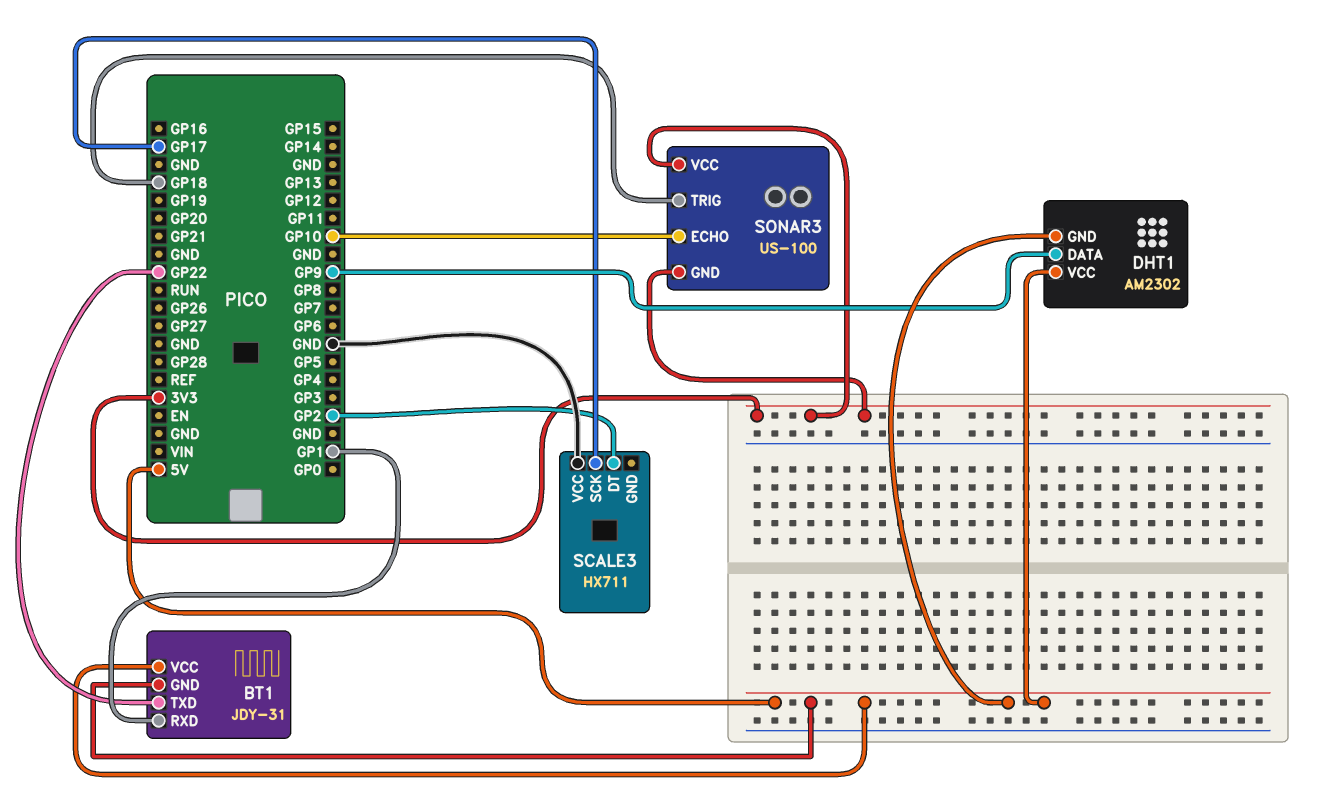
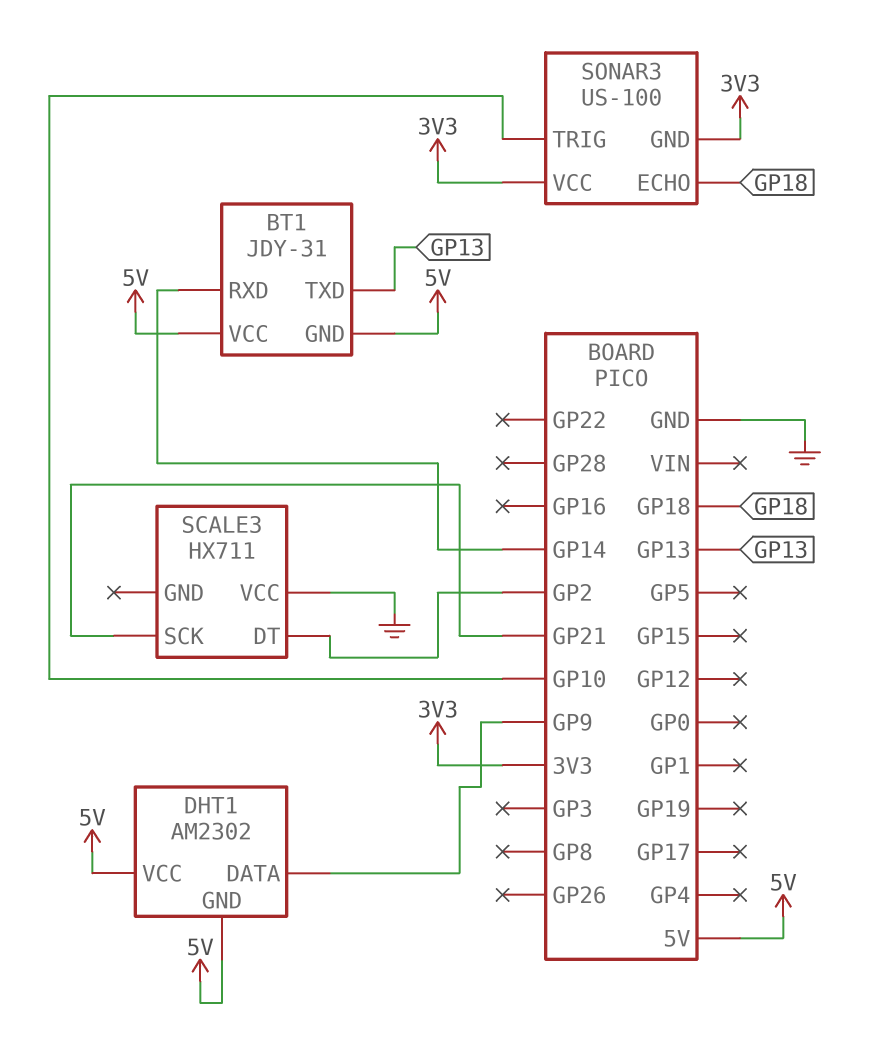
BT1 pin RXD: GP1 -> GP14
BT1 pin TXD: GP22 -> GP13
SCALE3 pin SCK: GP17 -> GP21
SONAR3 pin ECHO: GP10 -> GP18
SONAR3 pin TRIG: GP18 -> GP10

